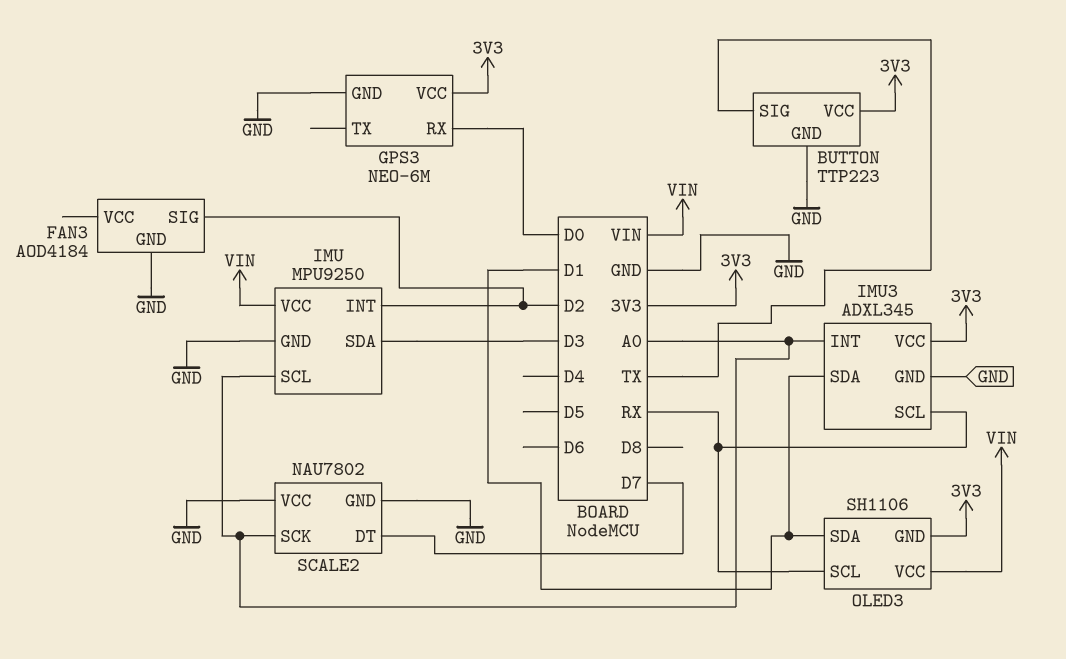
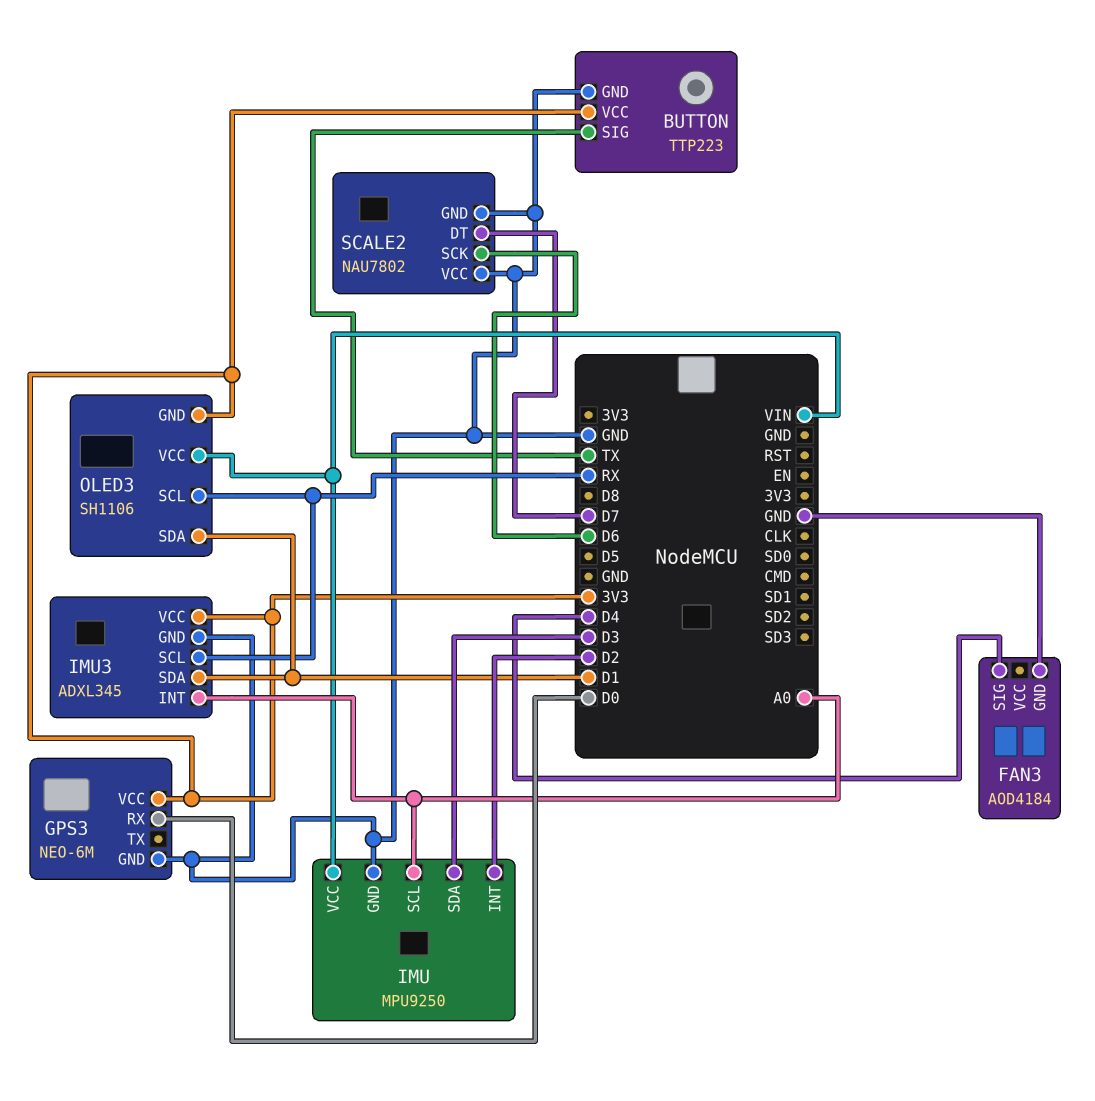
FAN3 pin SIG: D2 -> D4
SCALE2 pin SCK: A0 -> D6

